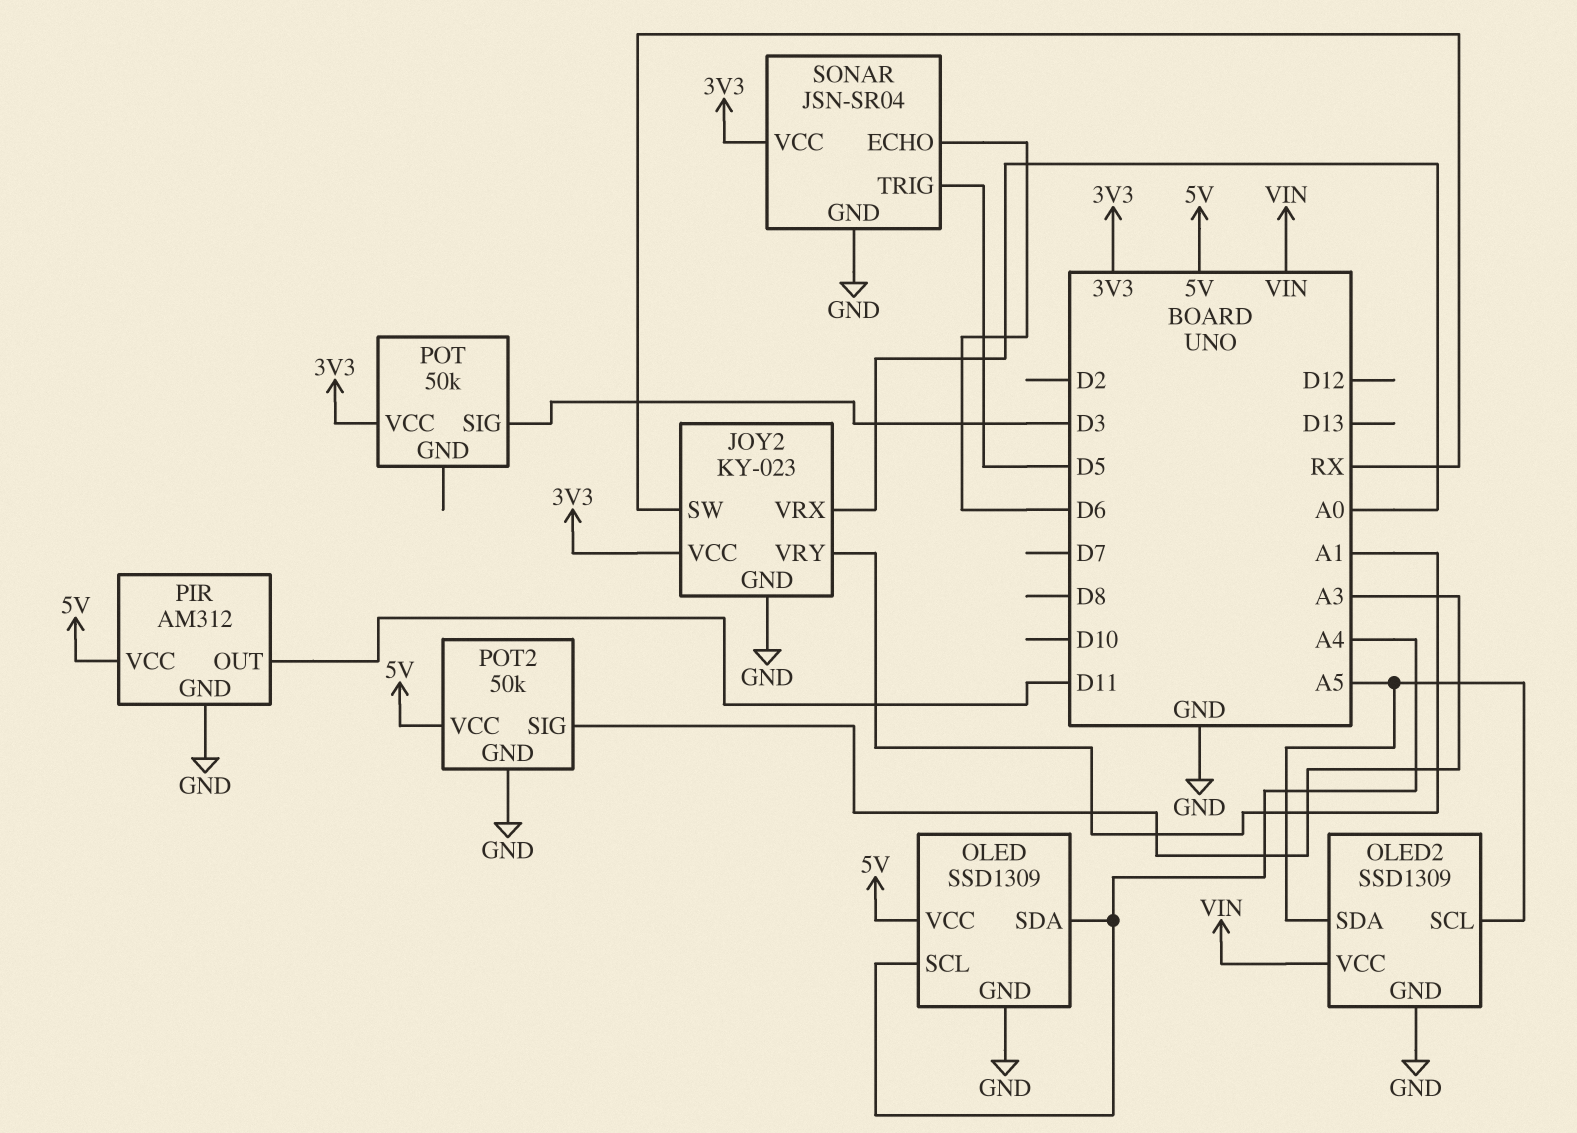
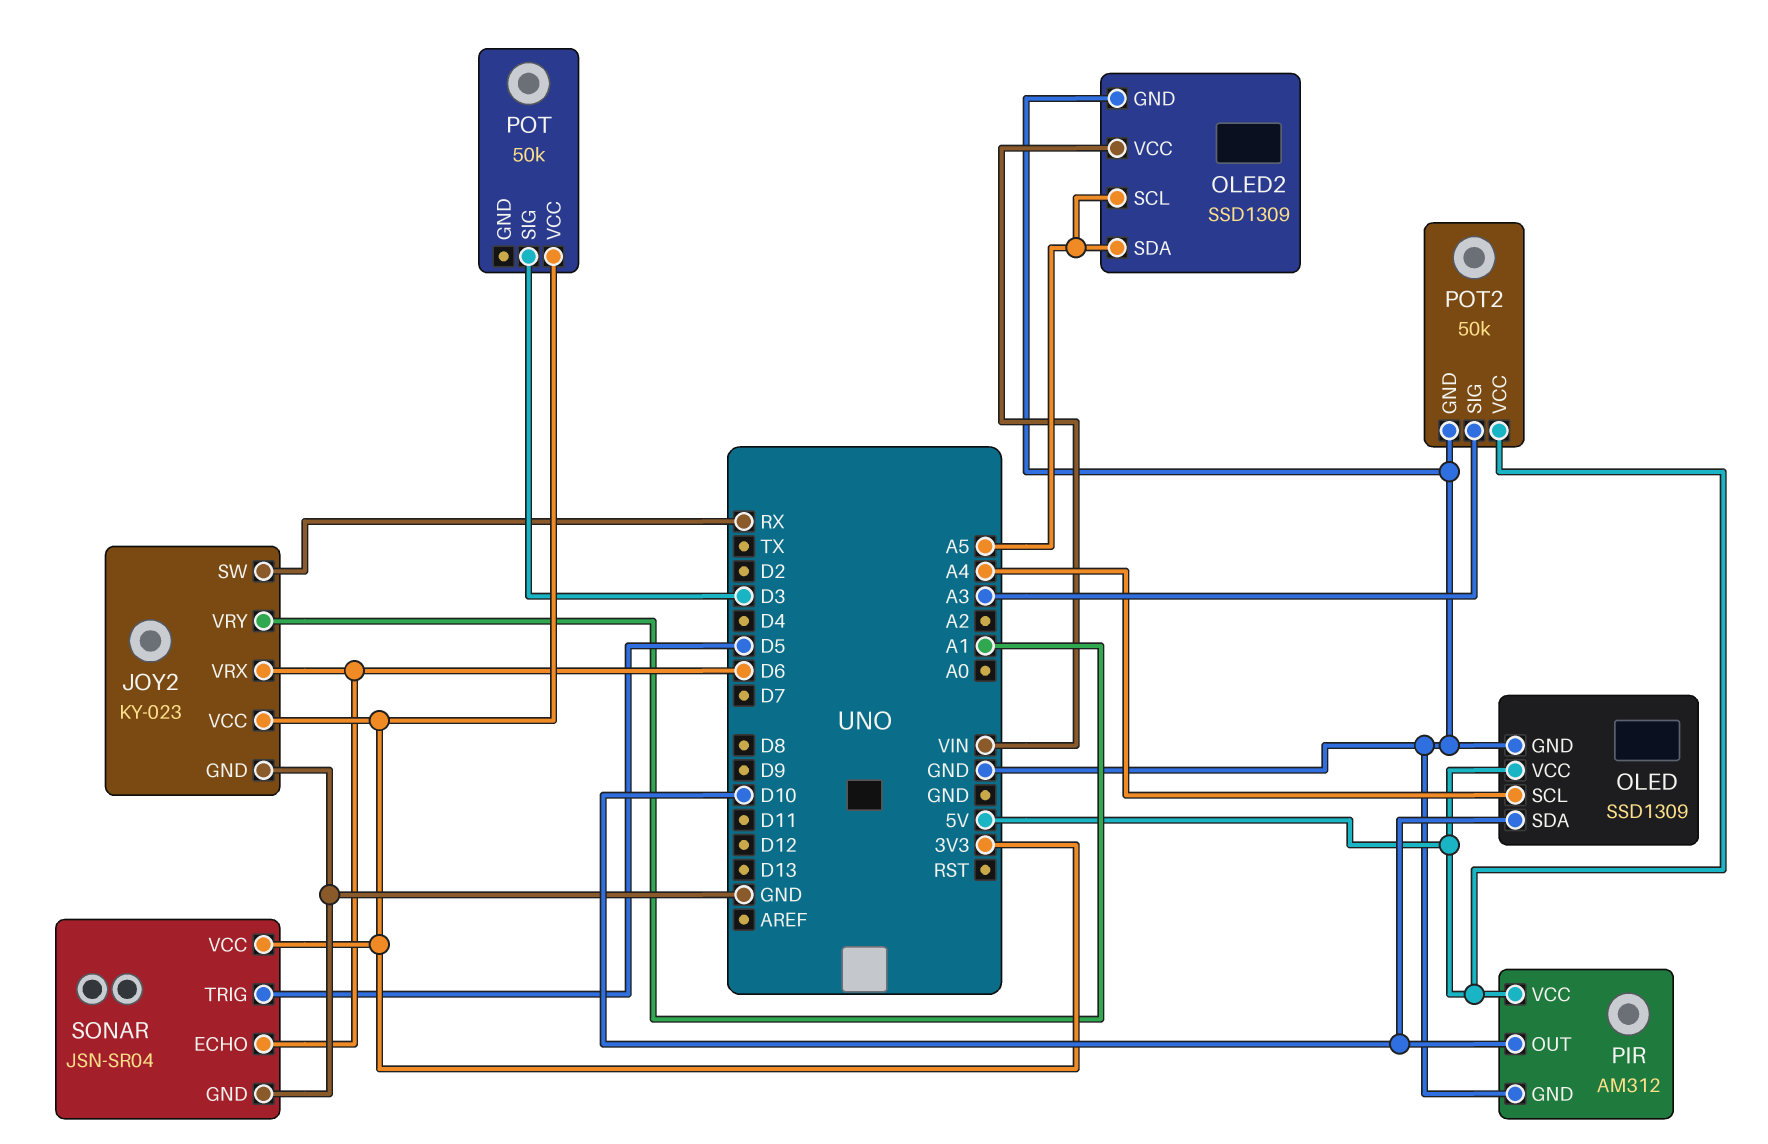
JOY2 pin VRX: A0 -> D6
OLED pin SDA: A4 -> D10
PIR pin OUT: D11 -> D10

